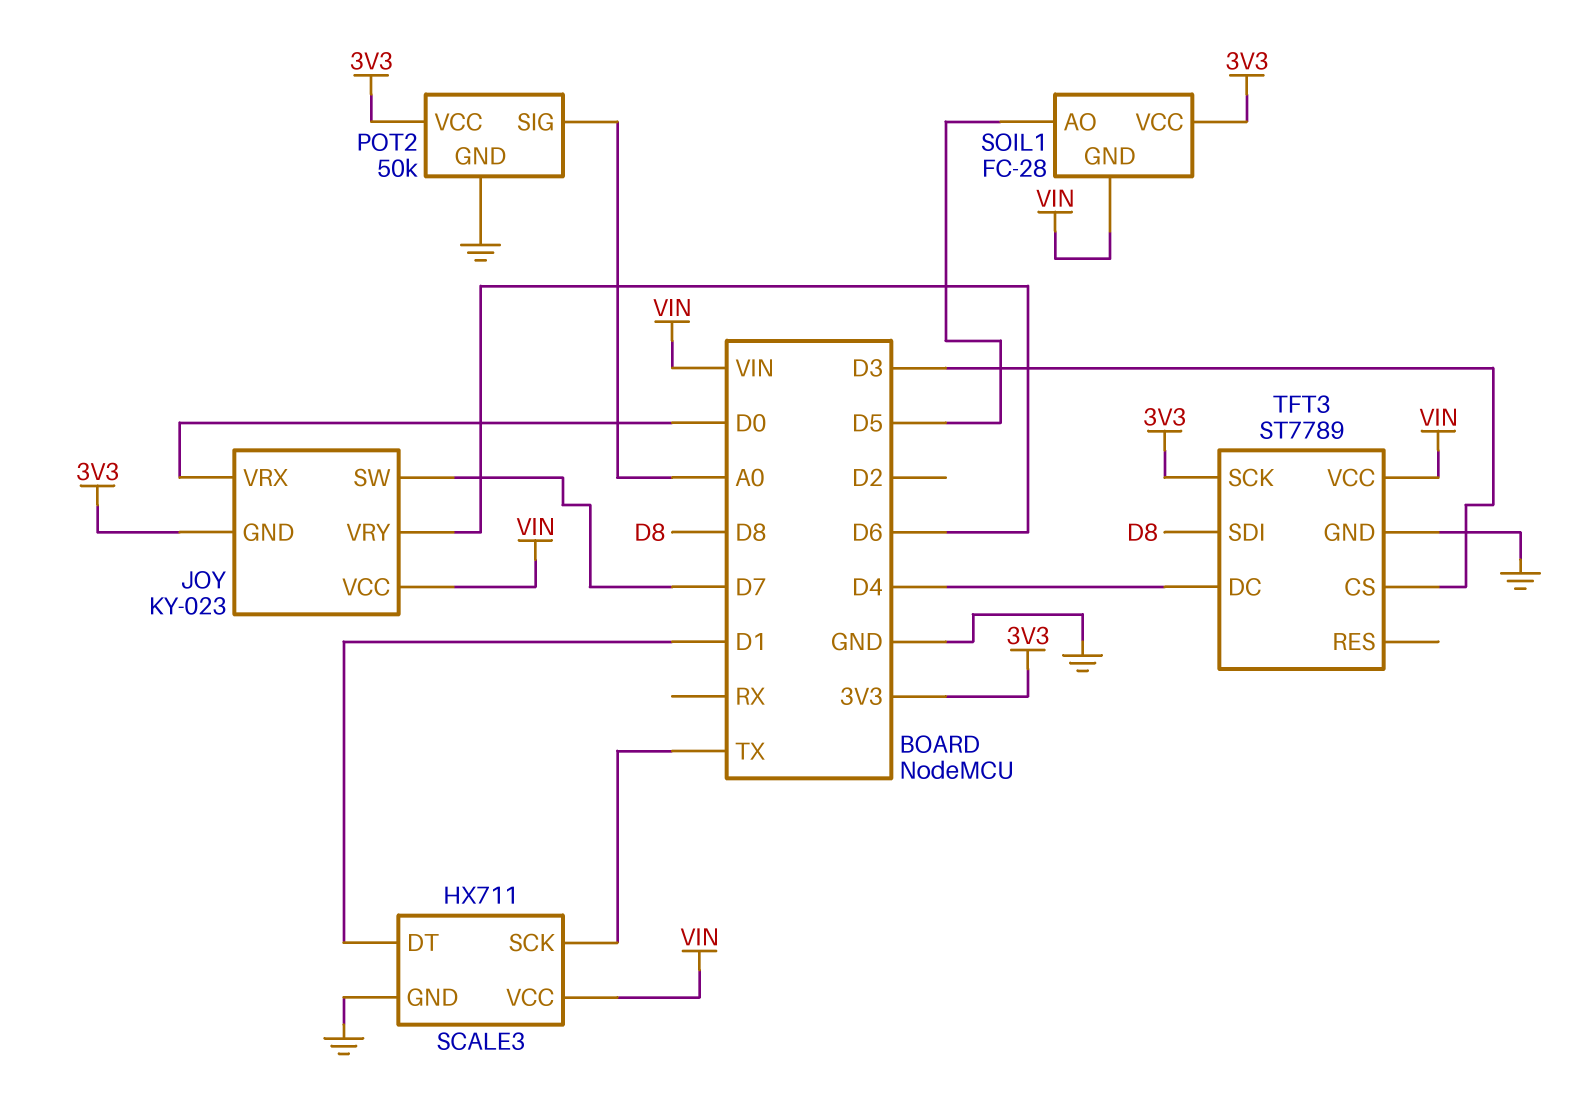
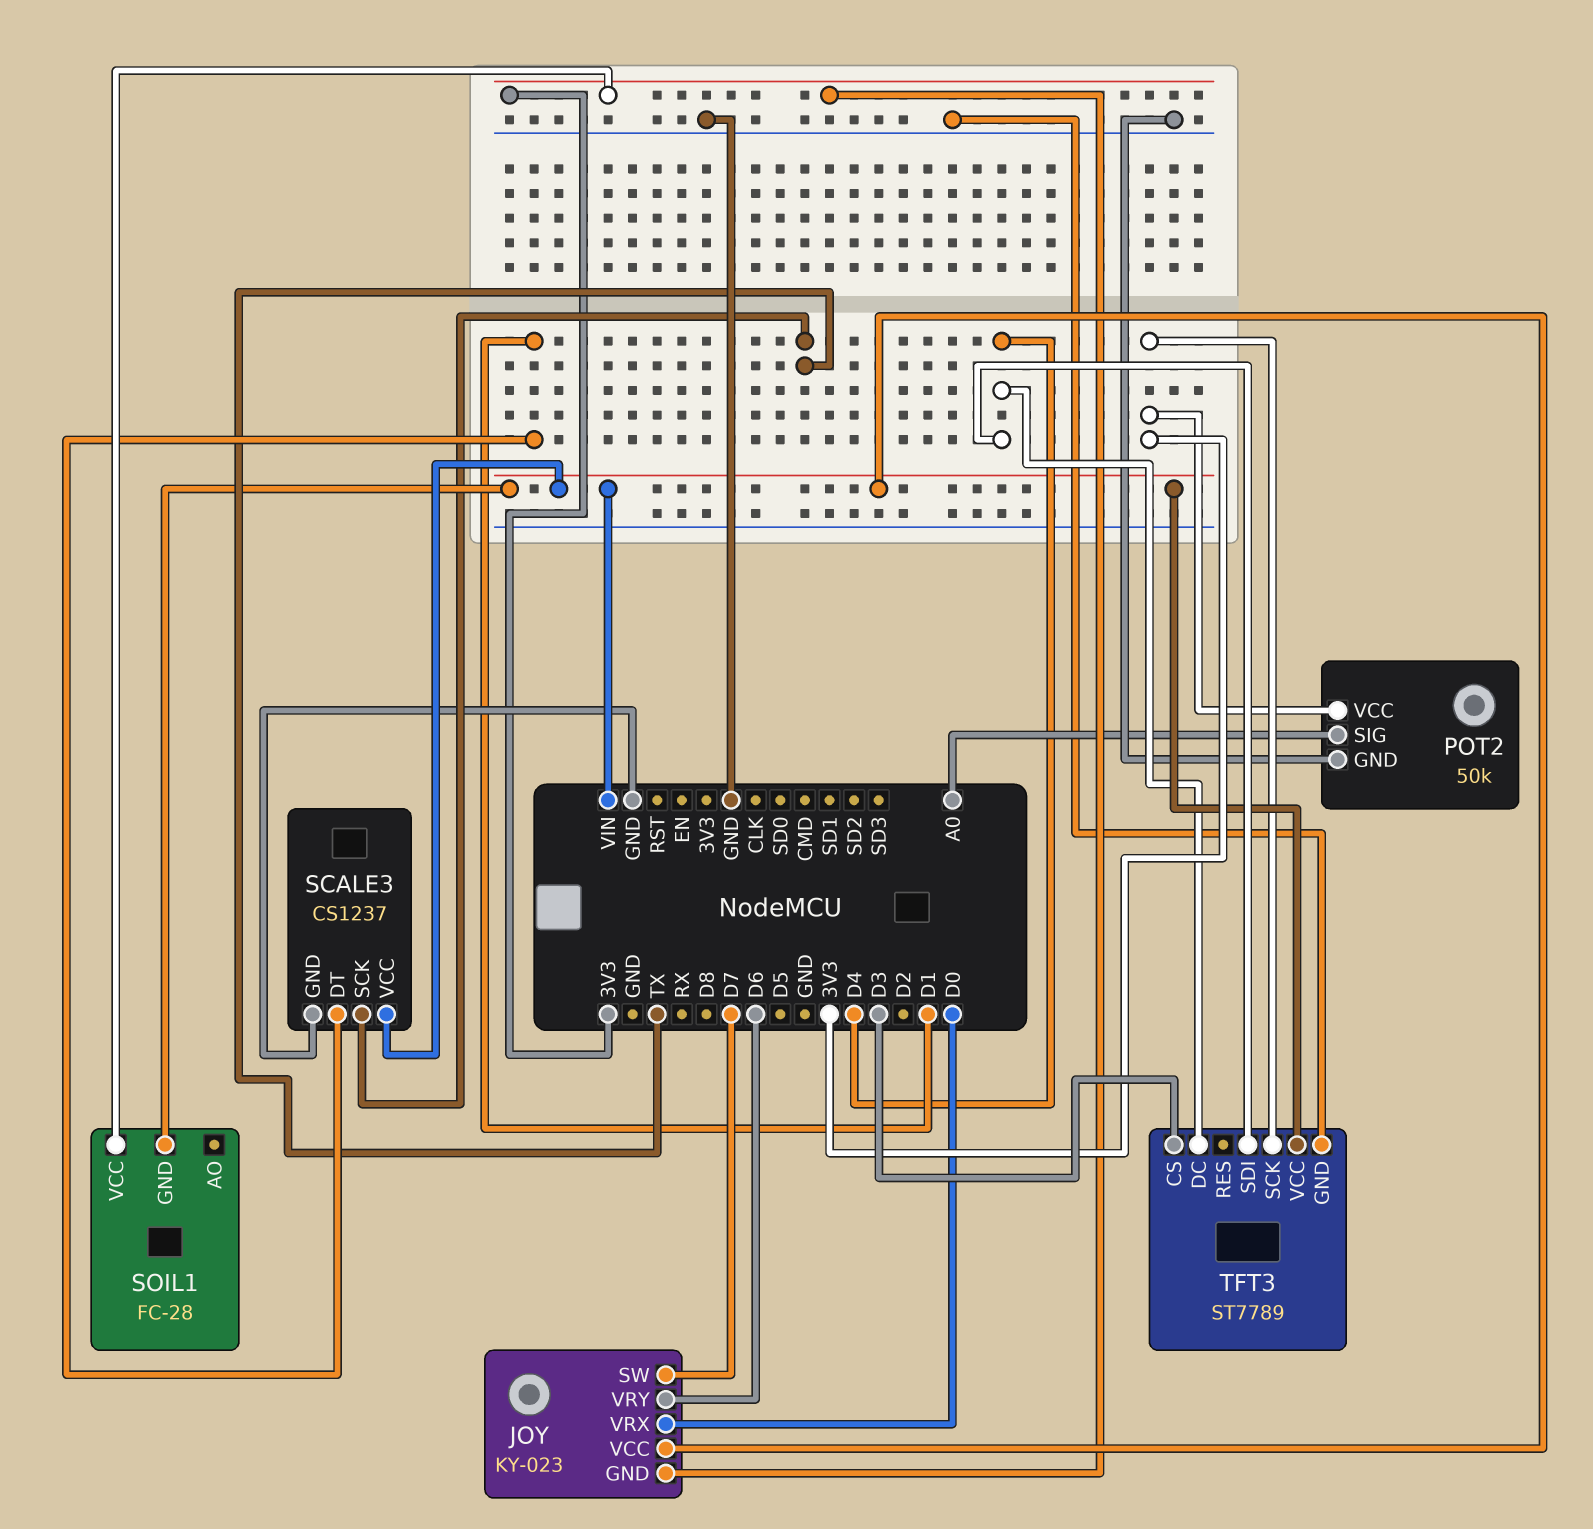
SCALE3: HX711 -> CS1237
SOIL1 pin AO: D5 -> none
TFT3 pin SDI: D8 -> D4

